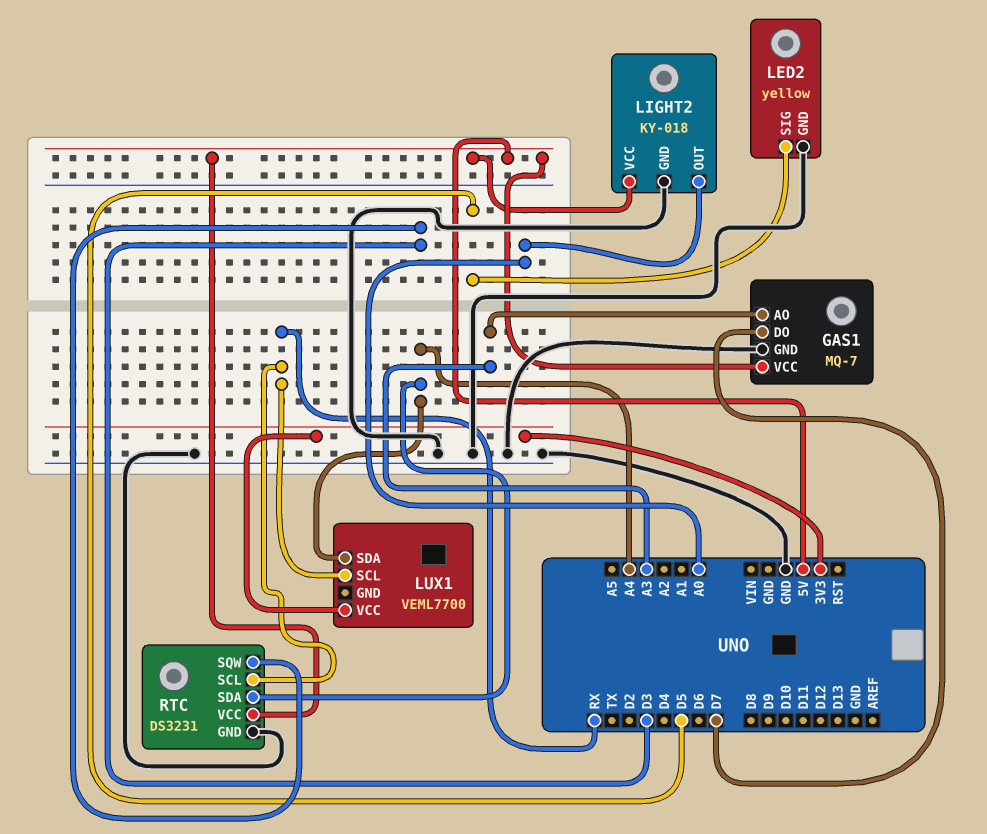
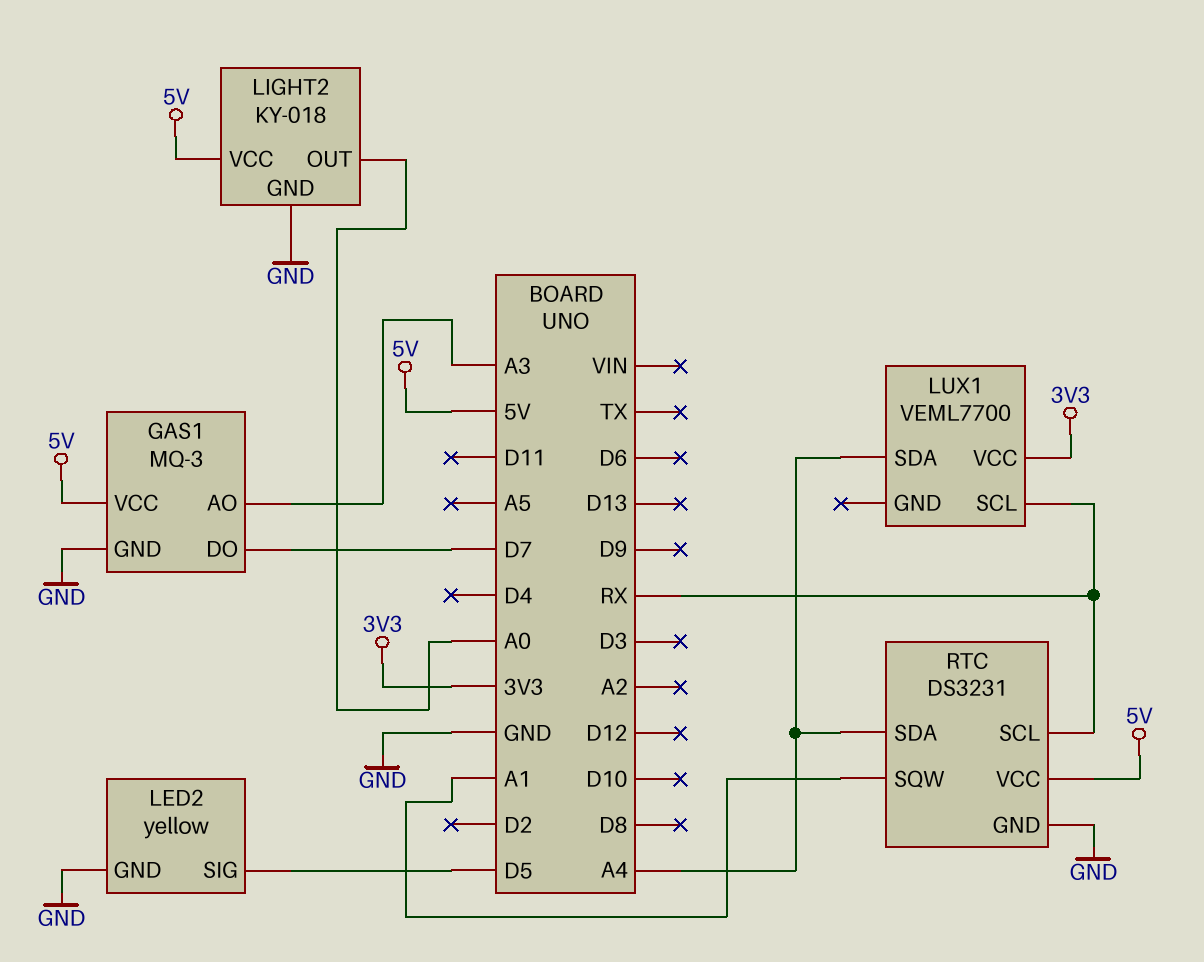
GAS1: MQ-7 -> MQ-3
RTC pin SQW: D3 -> A1

